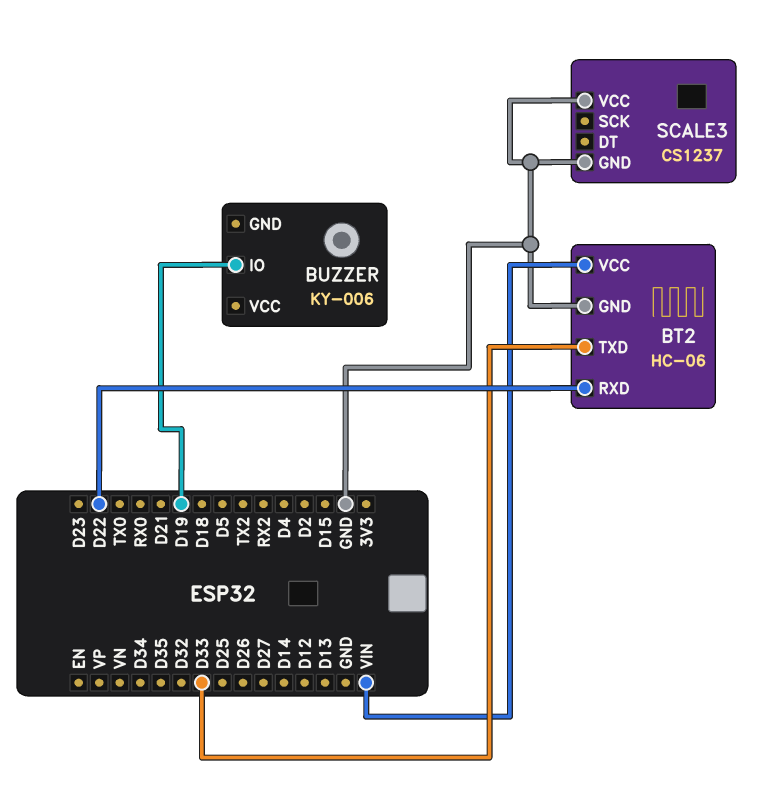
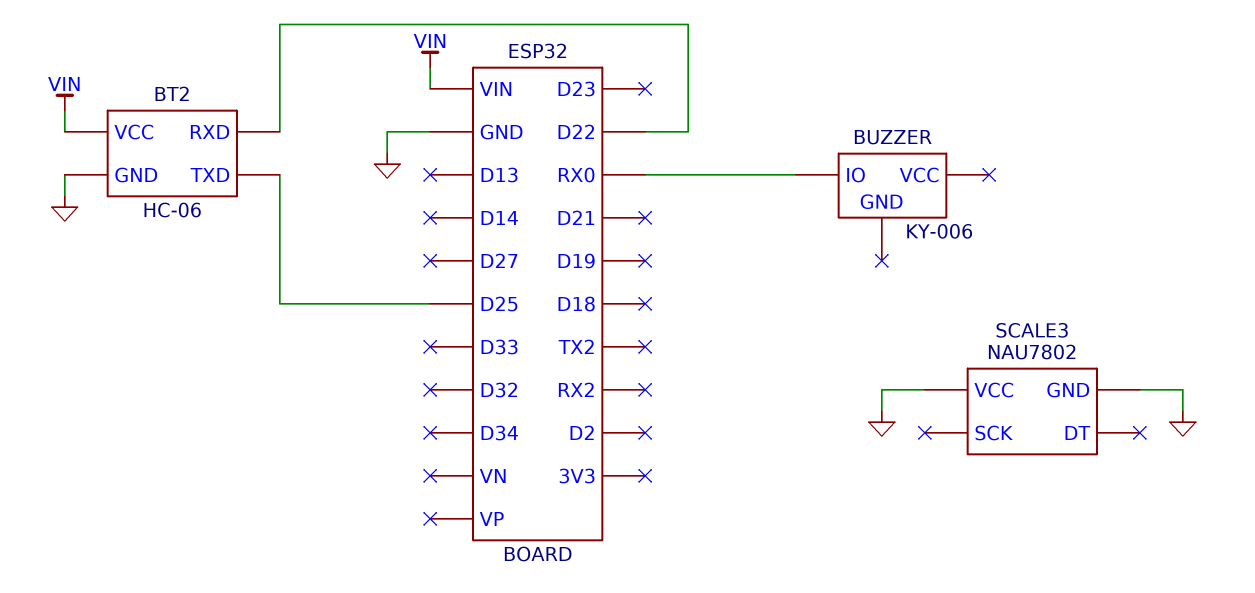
BT2 pin TXD: D33 -> D25
BUZZER pin IO: D19 -> RX0
SCALE3: CS1237 -> NAU7802

